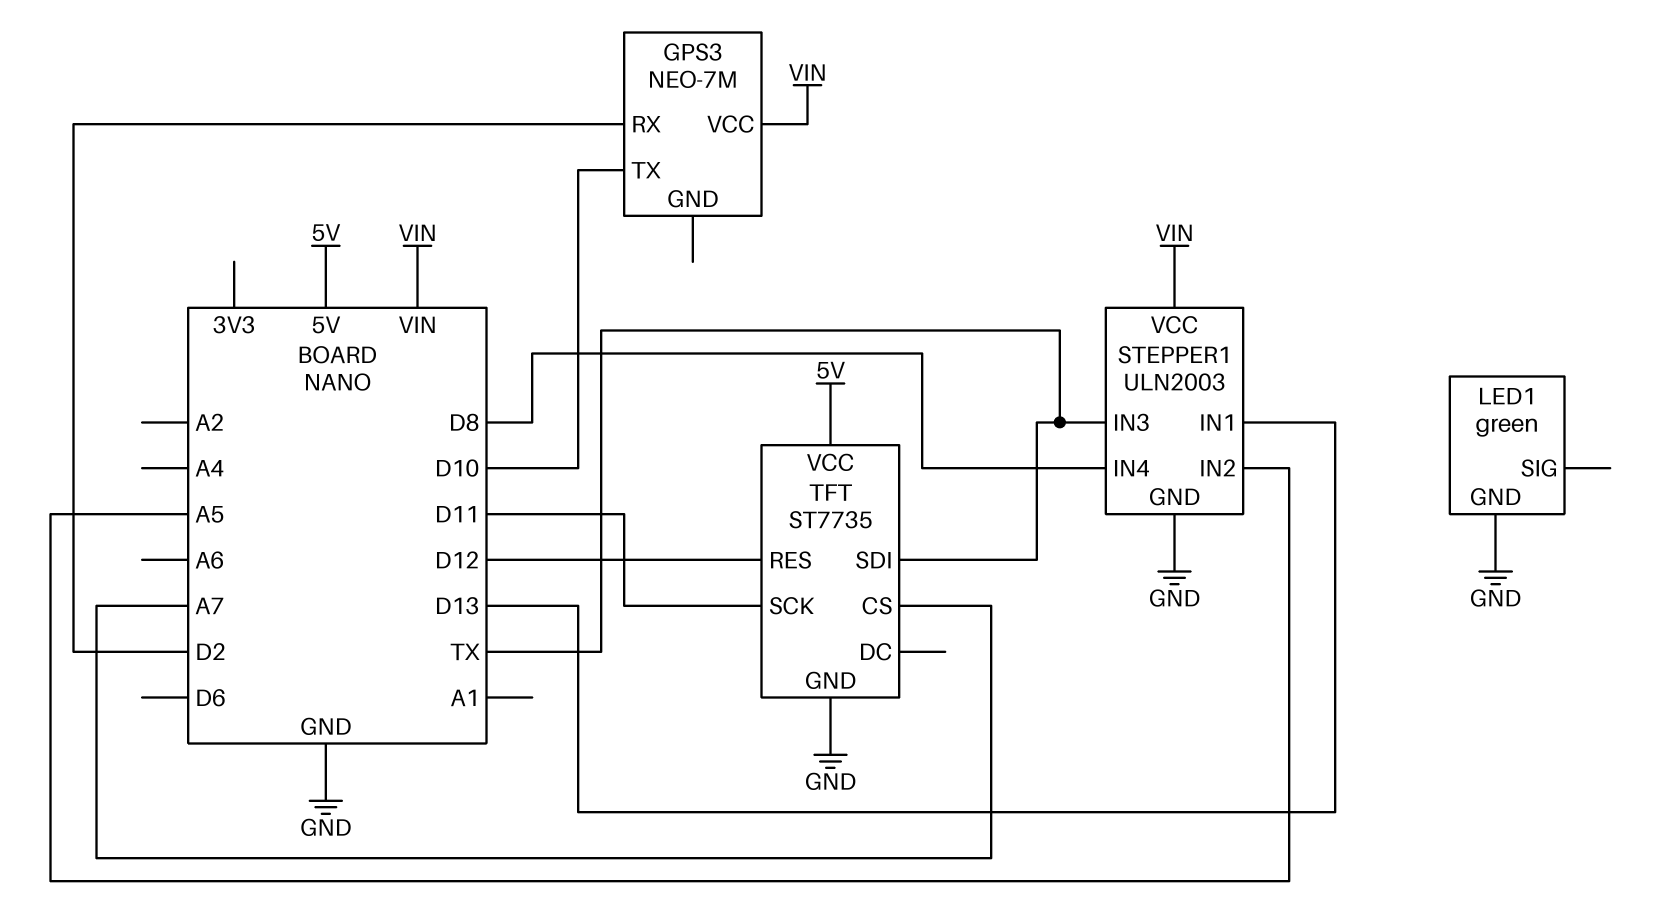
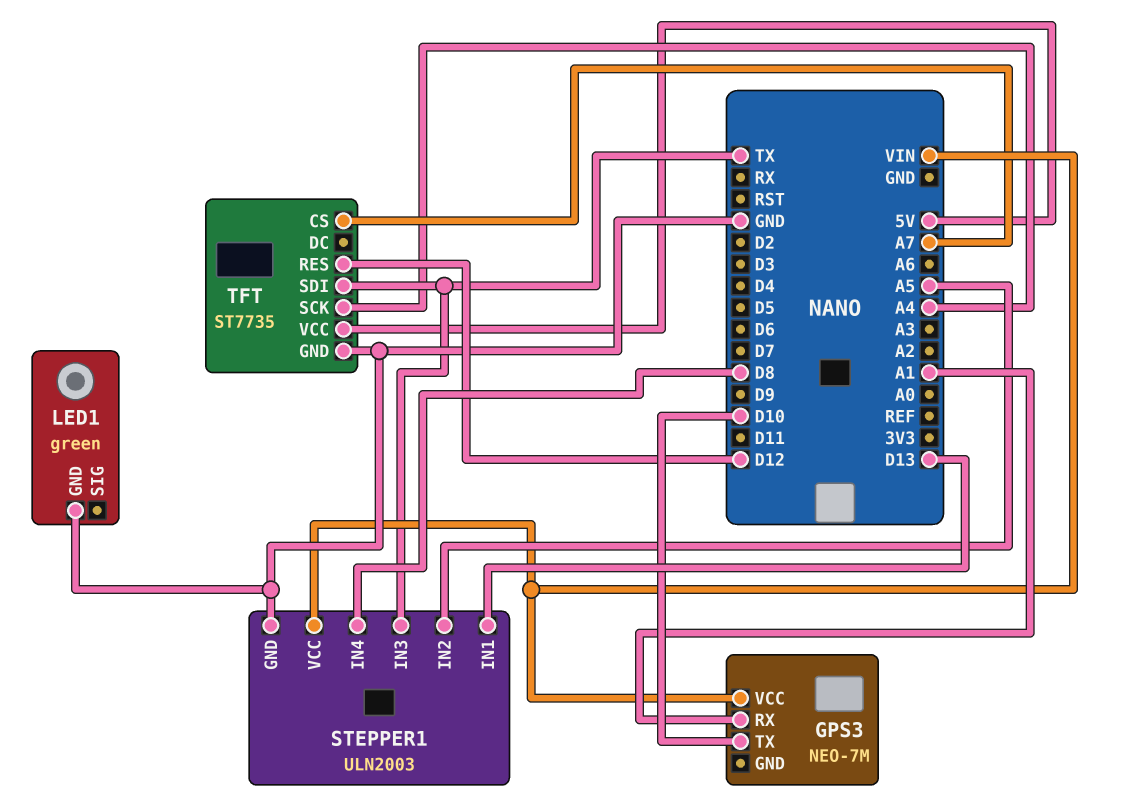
GPS3 pin RX: D2 -> A1
TFT pin SCK: D11 -> A4

